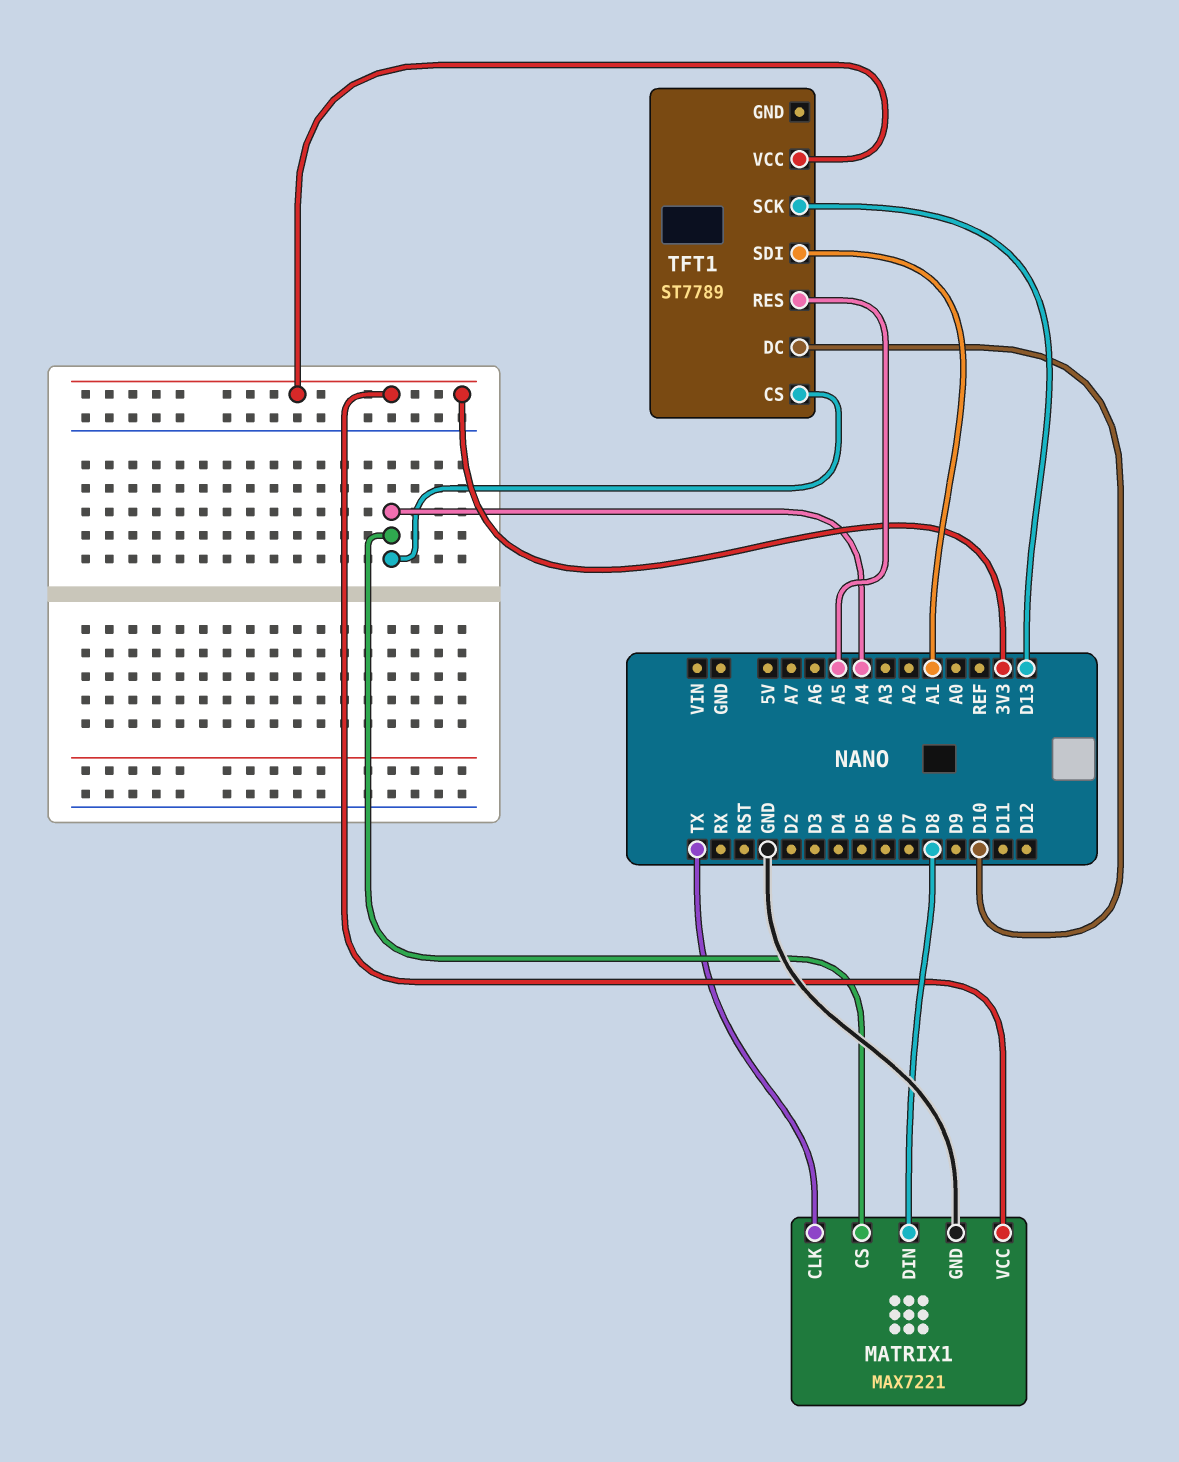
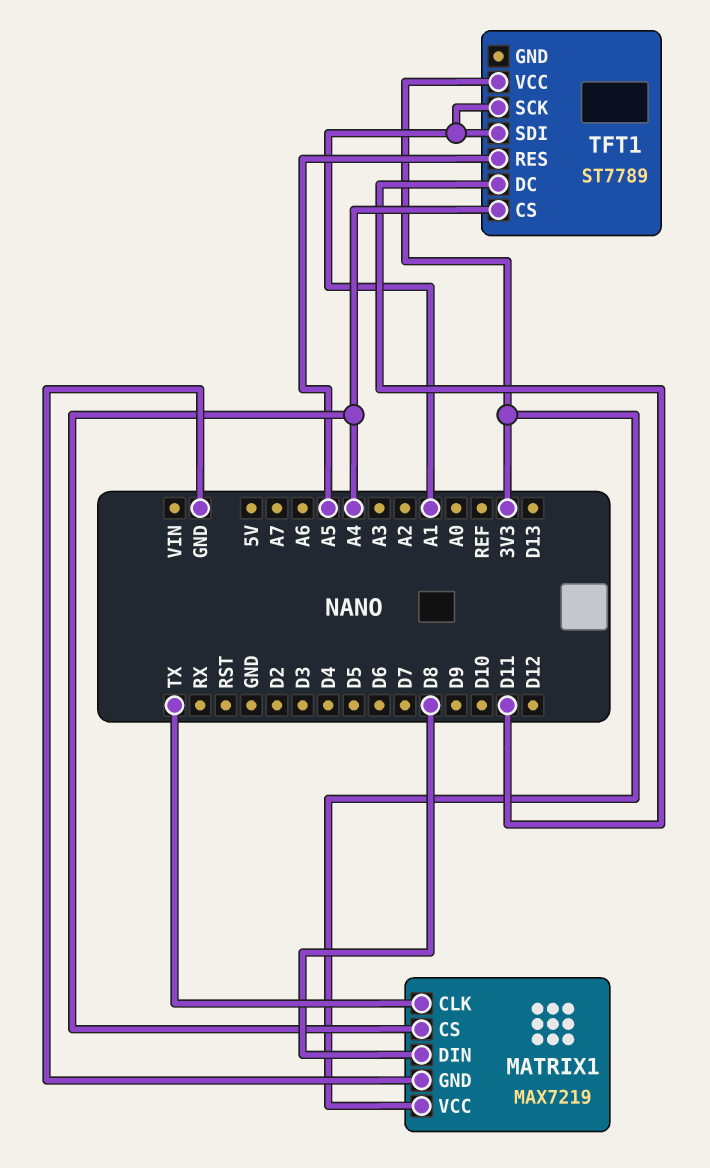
MATRIX1: MAX7221 -> MAX7219
TFT1 pin DC: D10 -> D11
TFT1 pin SCK: D13 -> A1

